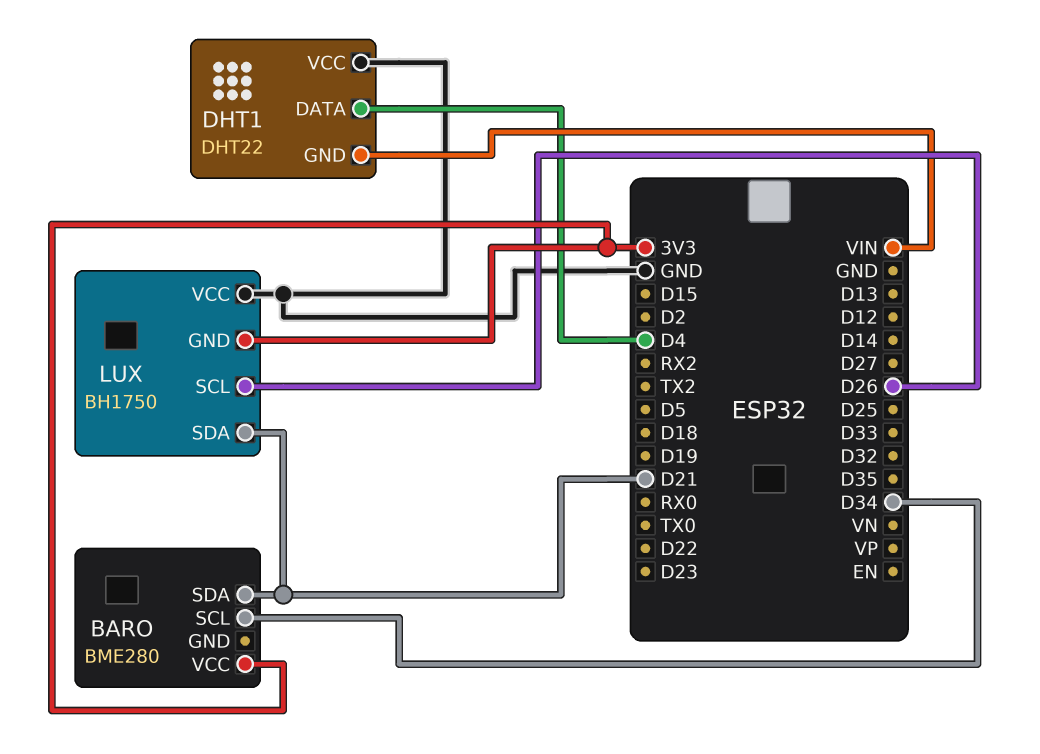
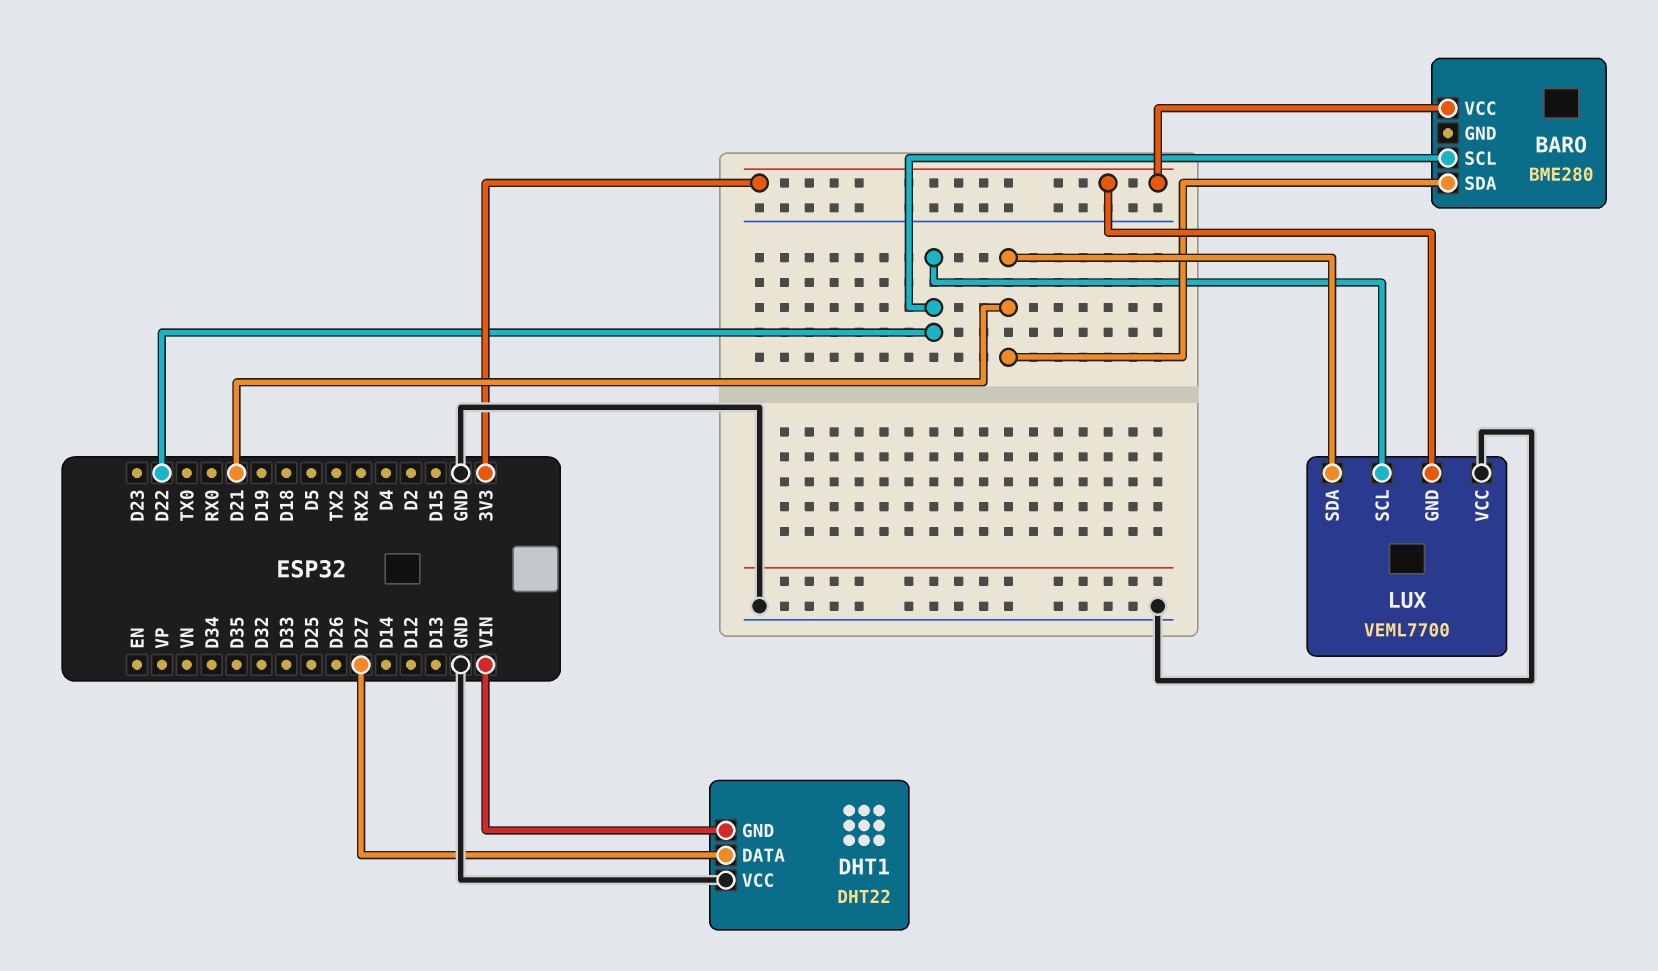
BARO pin SCL: D34 -> D22
DHT1 pin DATA: D4 -> D27
LUX: BH1750 -> VEML7700
LUX pin SCL: D26 -> D22

